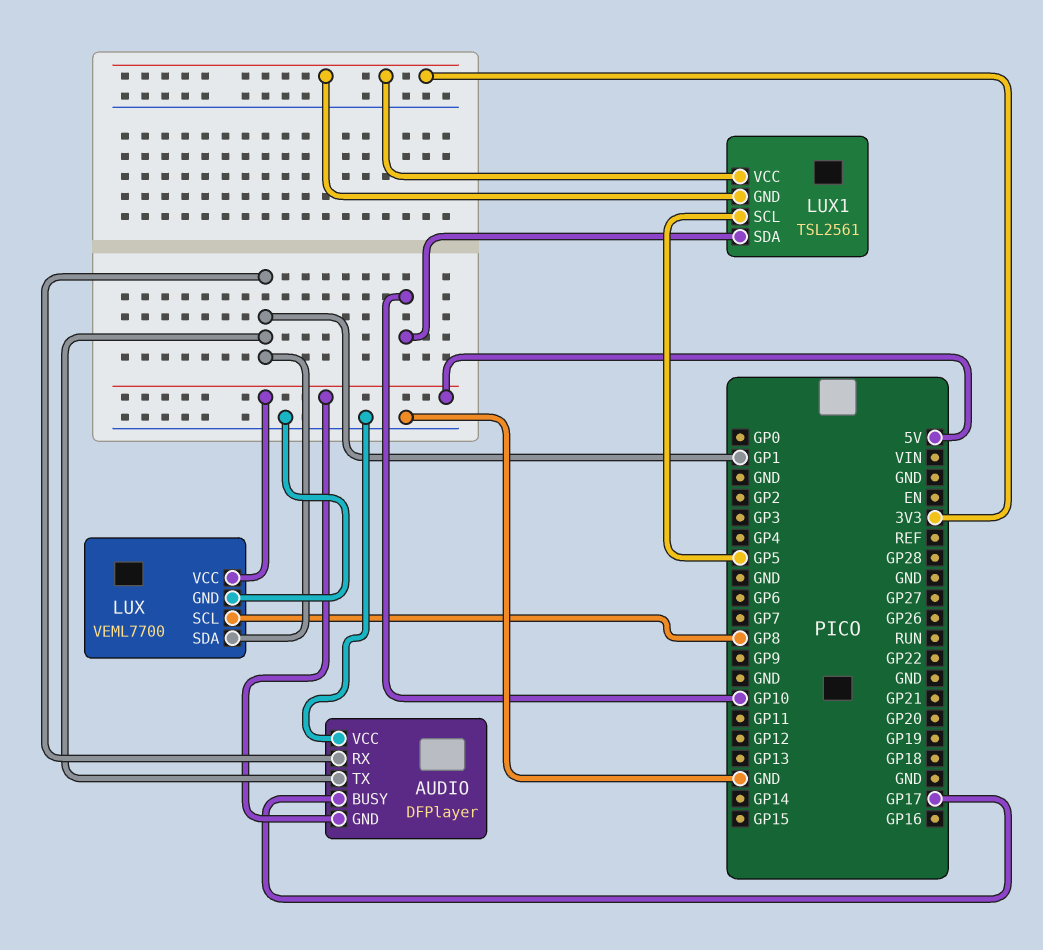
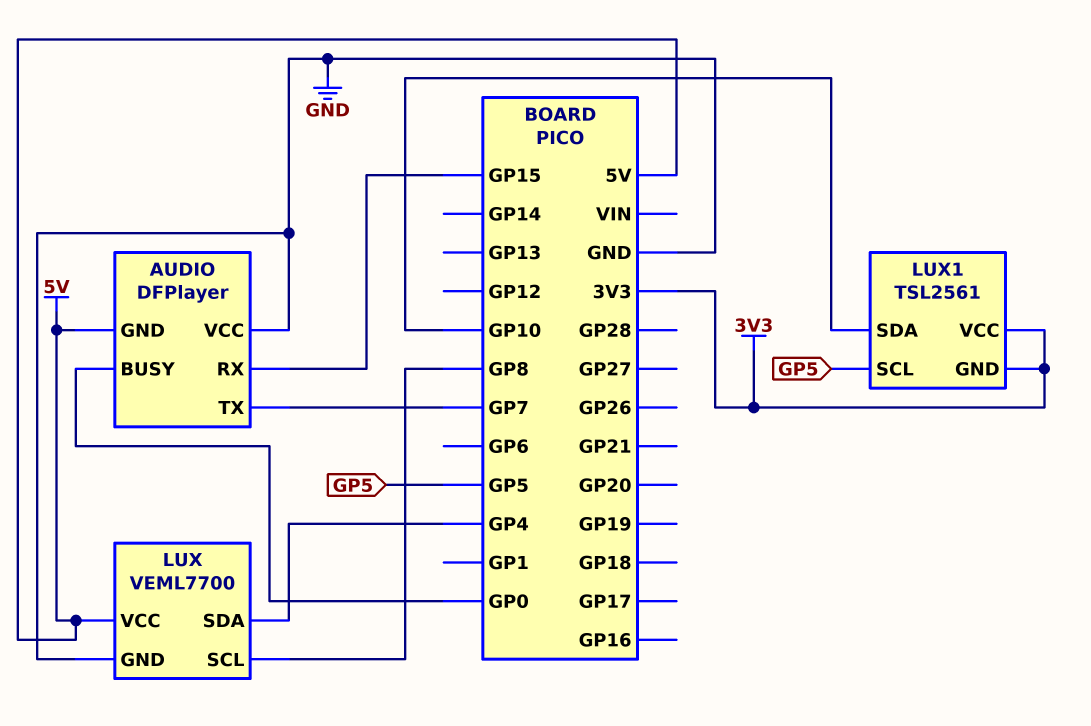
AUDIO pin BUSY: GP17 -> GP0
AUDIO pin RX: GP1 -> GP15
AUDIO pin TX: GP1 -> GP7
LUX pin SDA: GP1 -> GP4

